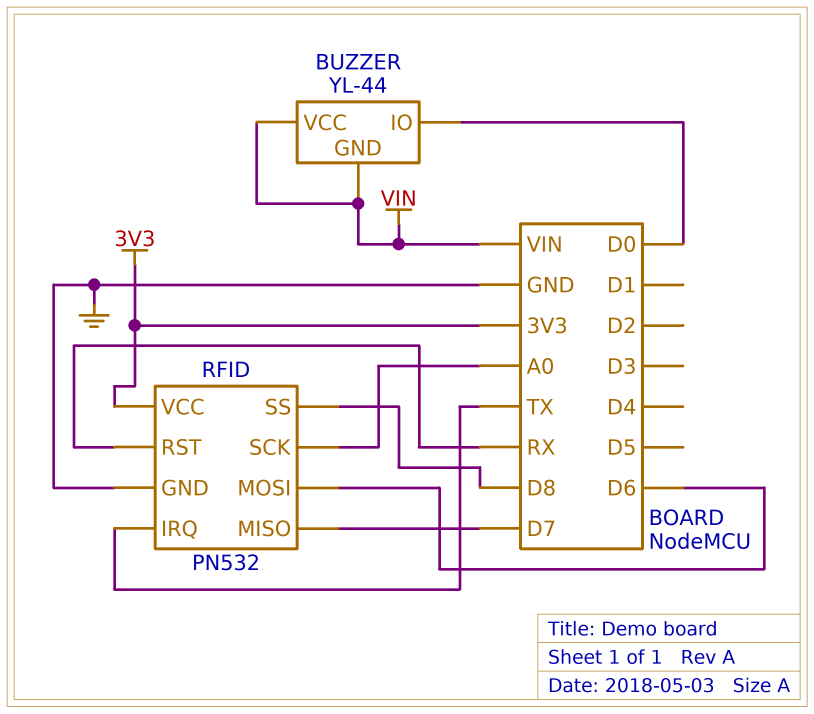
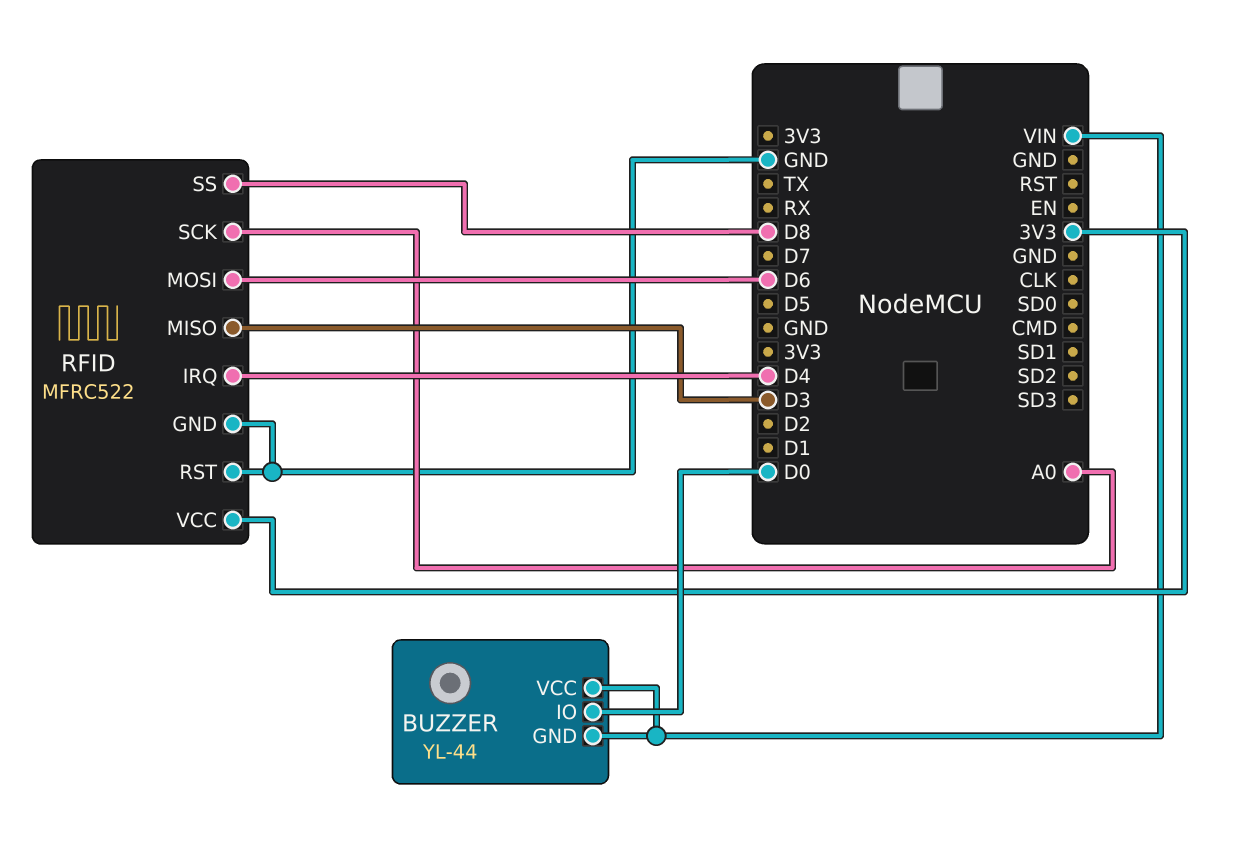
RFID: PN532 -> MFRC522
RFID pin IRQ: TX -> D4
RFID pin MISO: D7 -> D3
RFID pin RST: RX -> GND

